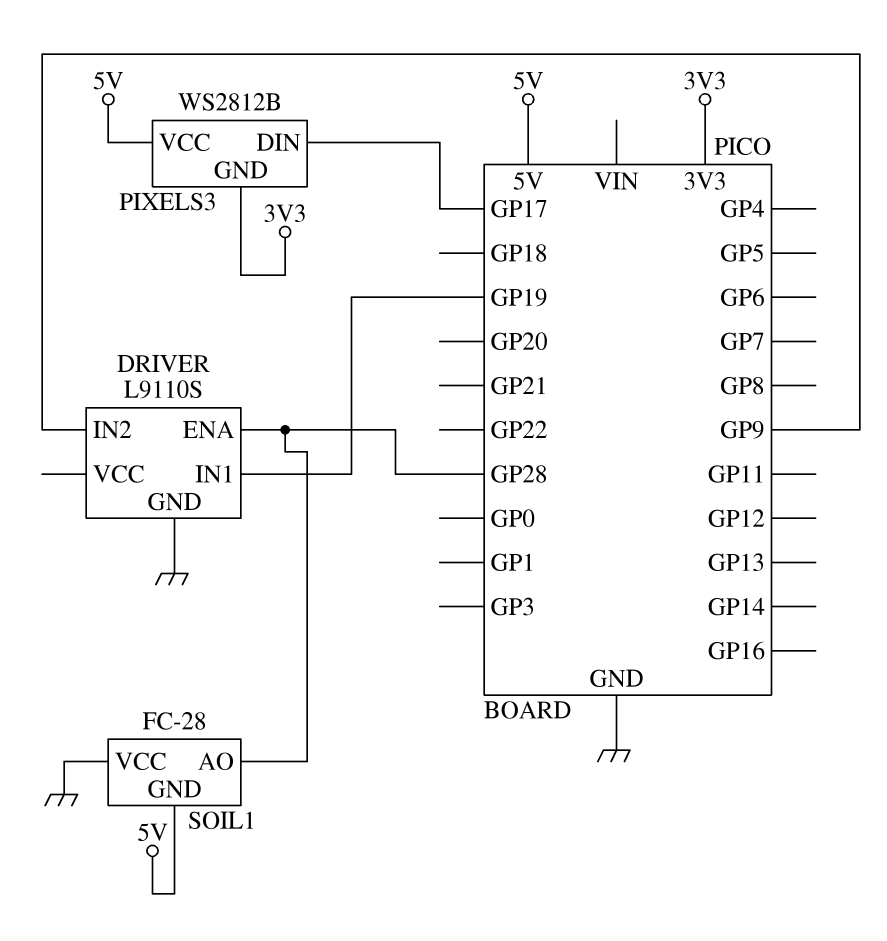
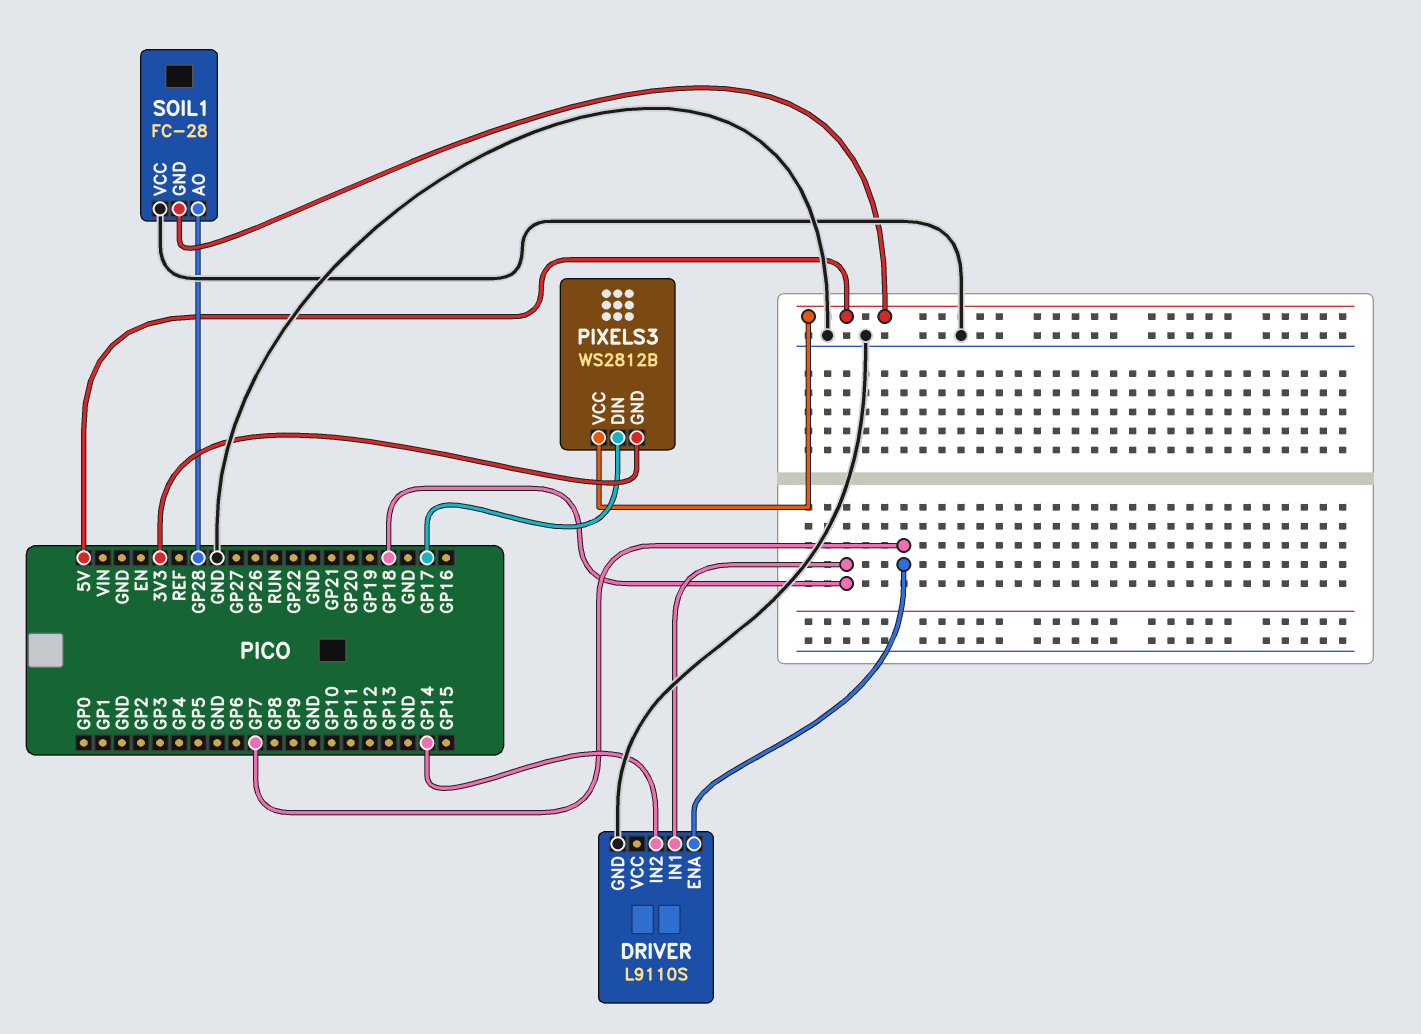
DRIVER pin ENA: GP28 -> GP7
DRIVER pin IN1: GP19 -> GP18
DRIVER pin IN2: GP9 -> GP14

